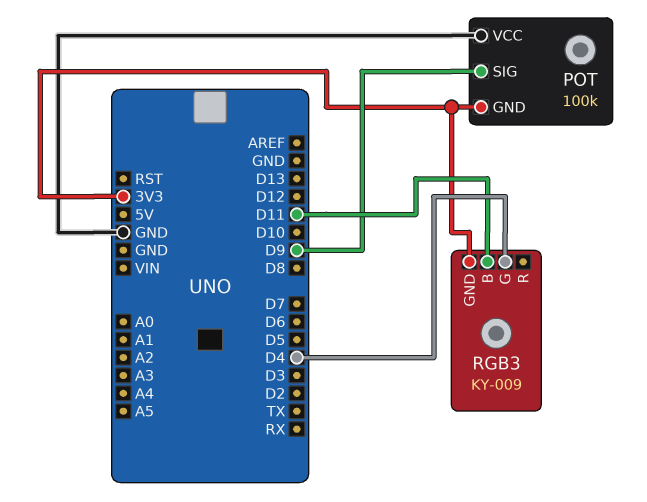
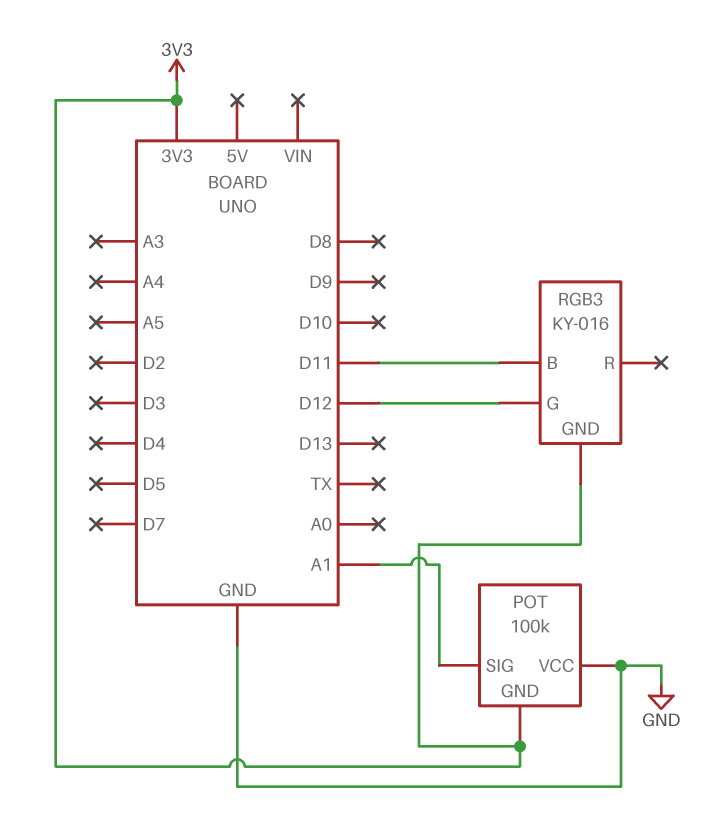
POT pin SIG: D9 -> A1
RGB3: KY-009 -> KY-016
RGB3 pin G: D4 -> D12

